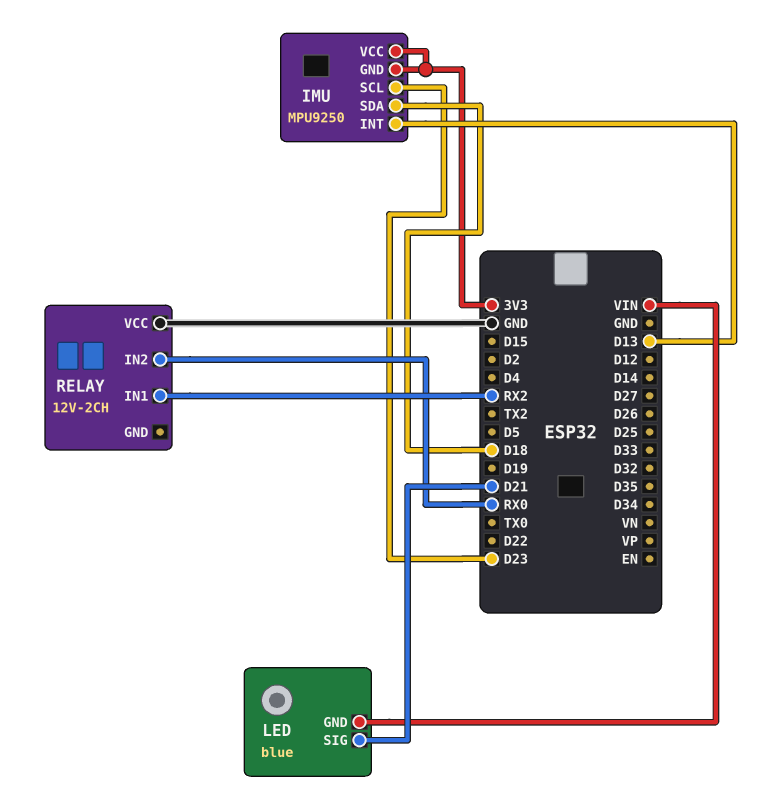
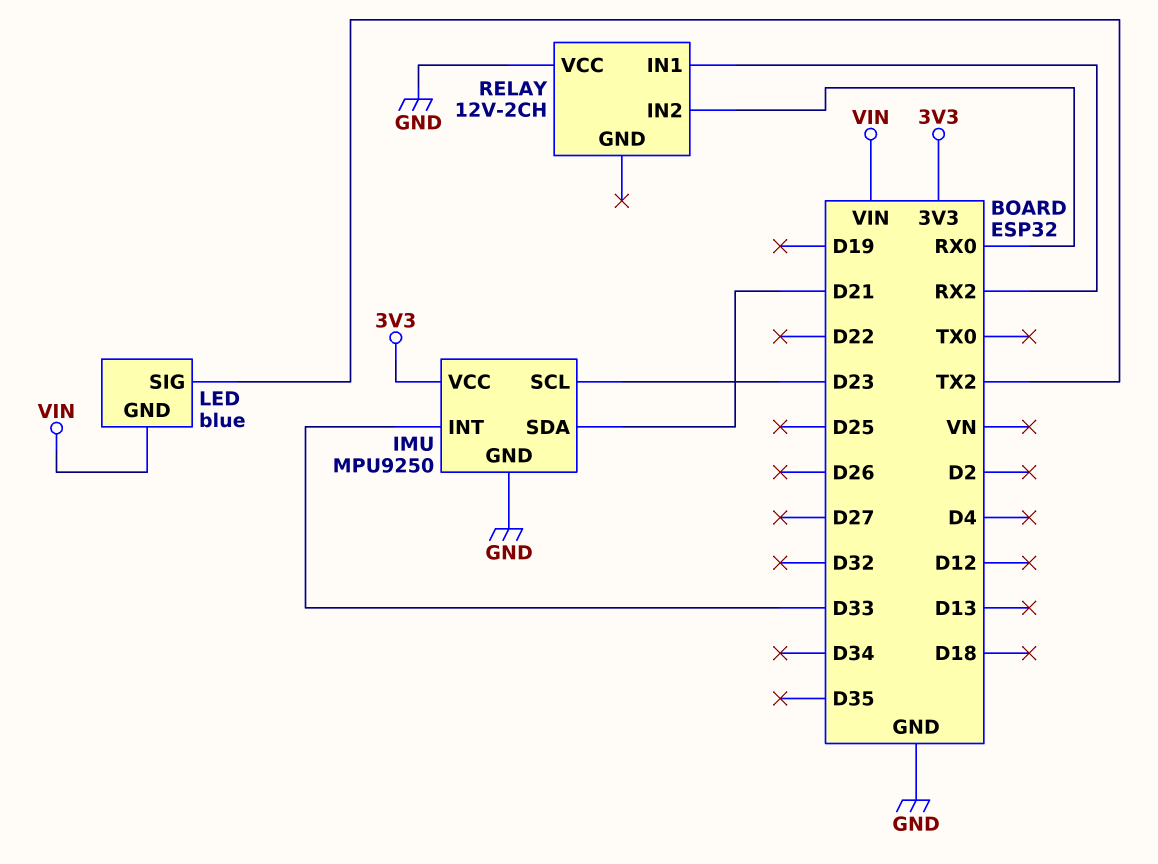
IMU pin GND: 3V3 -> GND
IMU pin INT: D13 -> D33
IMU pin SDA: D18 -> D21
LED pin SIG: D21 -> TX2

